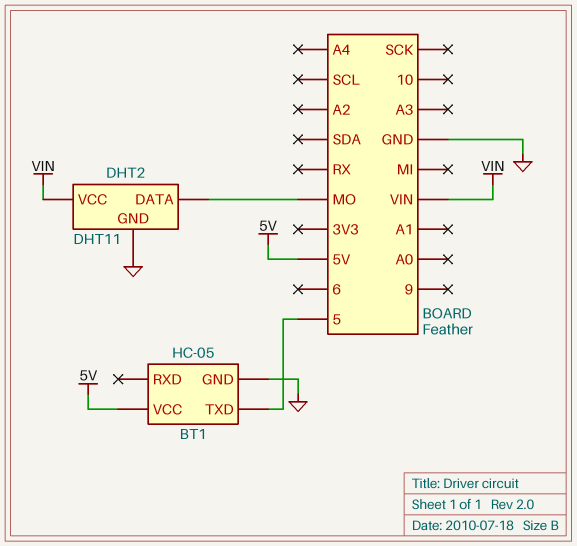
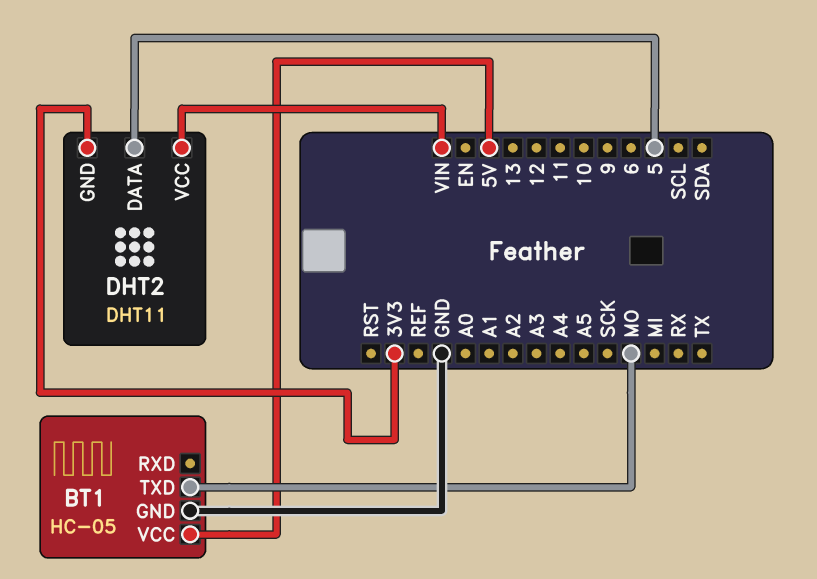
BT1 pin TXD: 5 -> MO
DHT2 pin DATA: MO -> 5
DHT2 pin GND: GND -> 3V3

